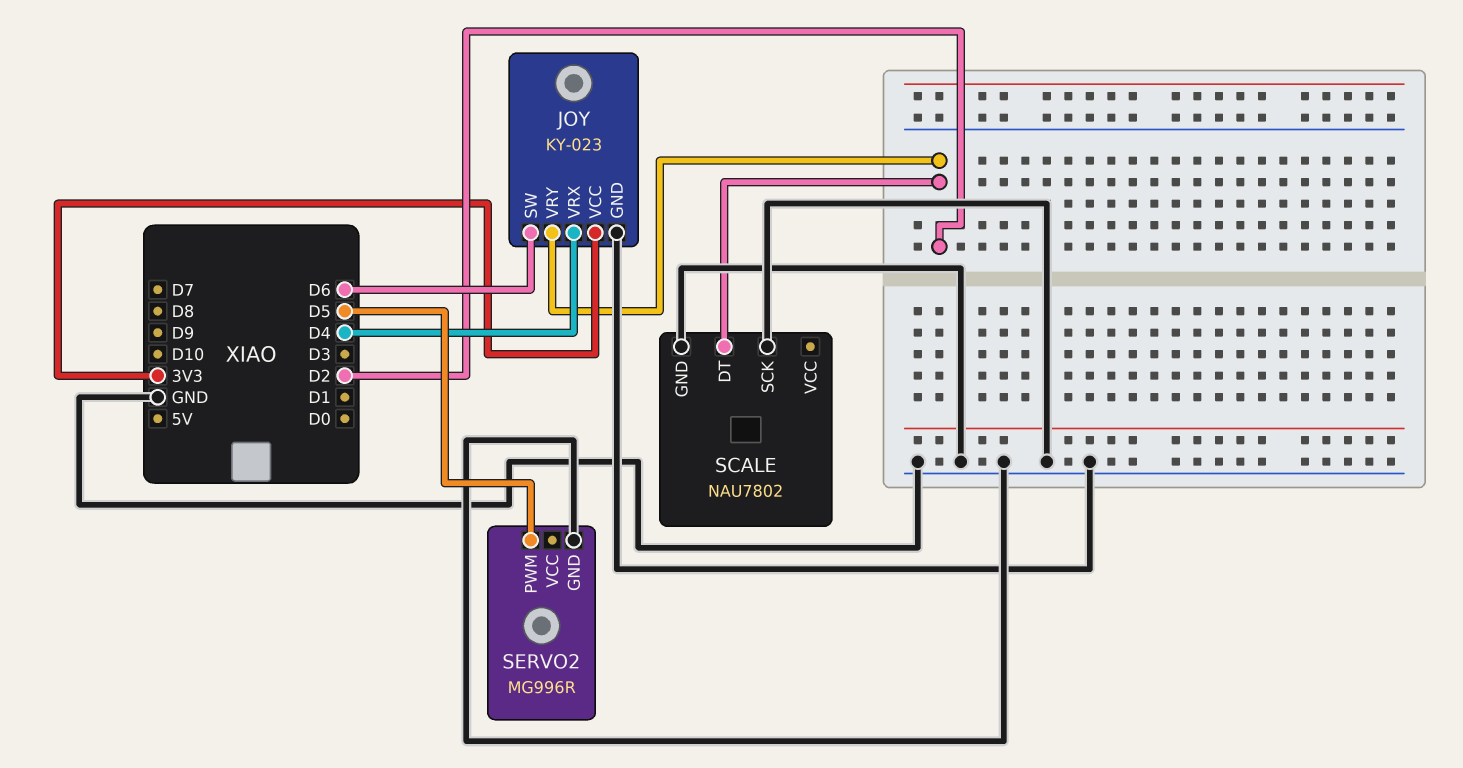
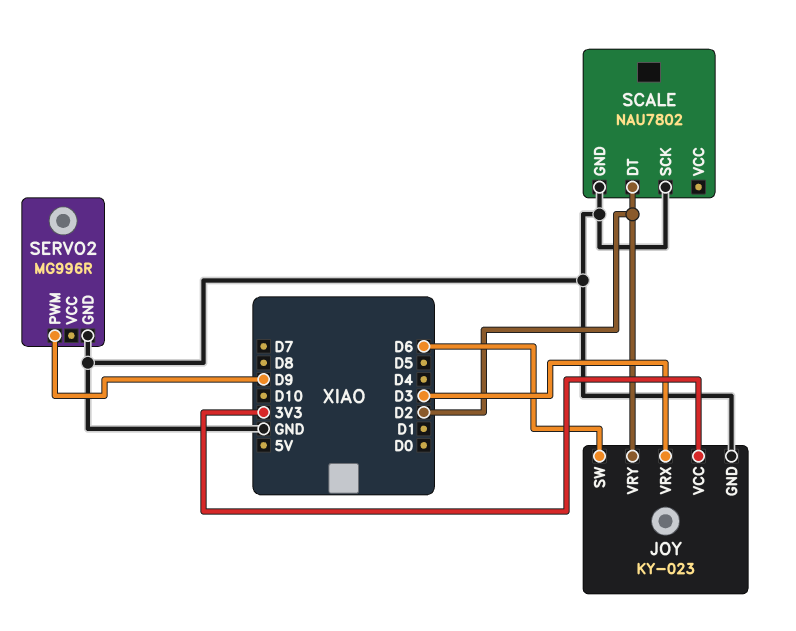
JOY pin VRX: D4 -> D3
SERVO2 pin PWM: D5 -> D9

